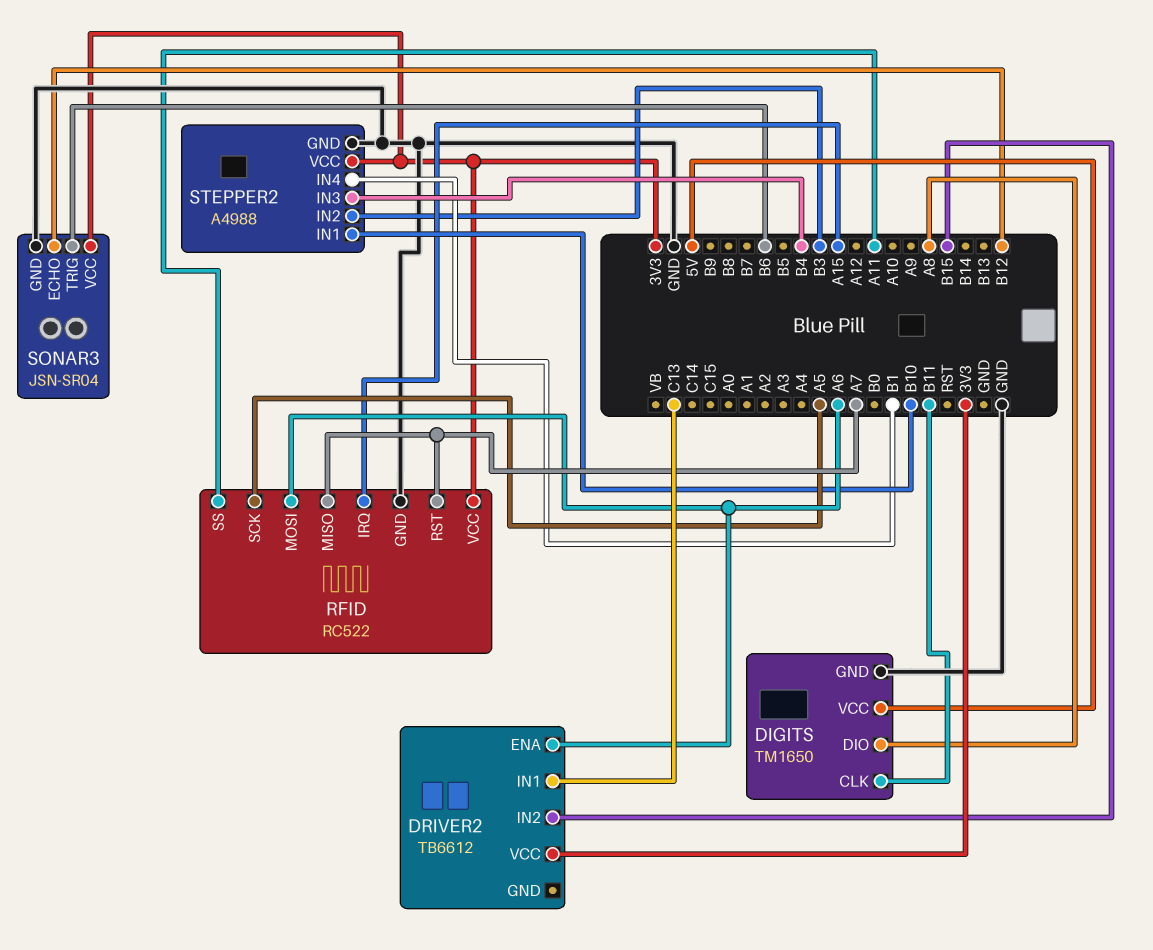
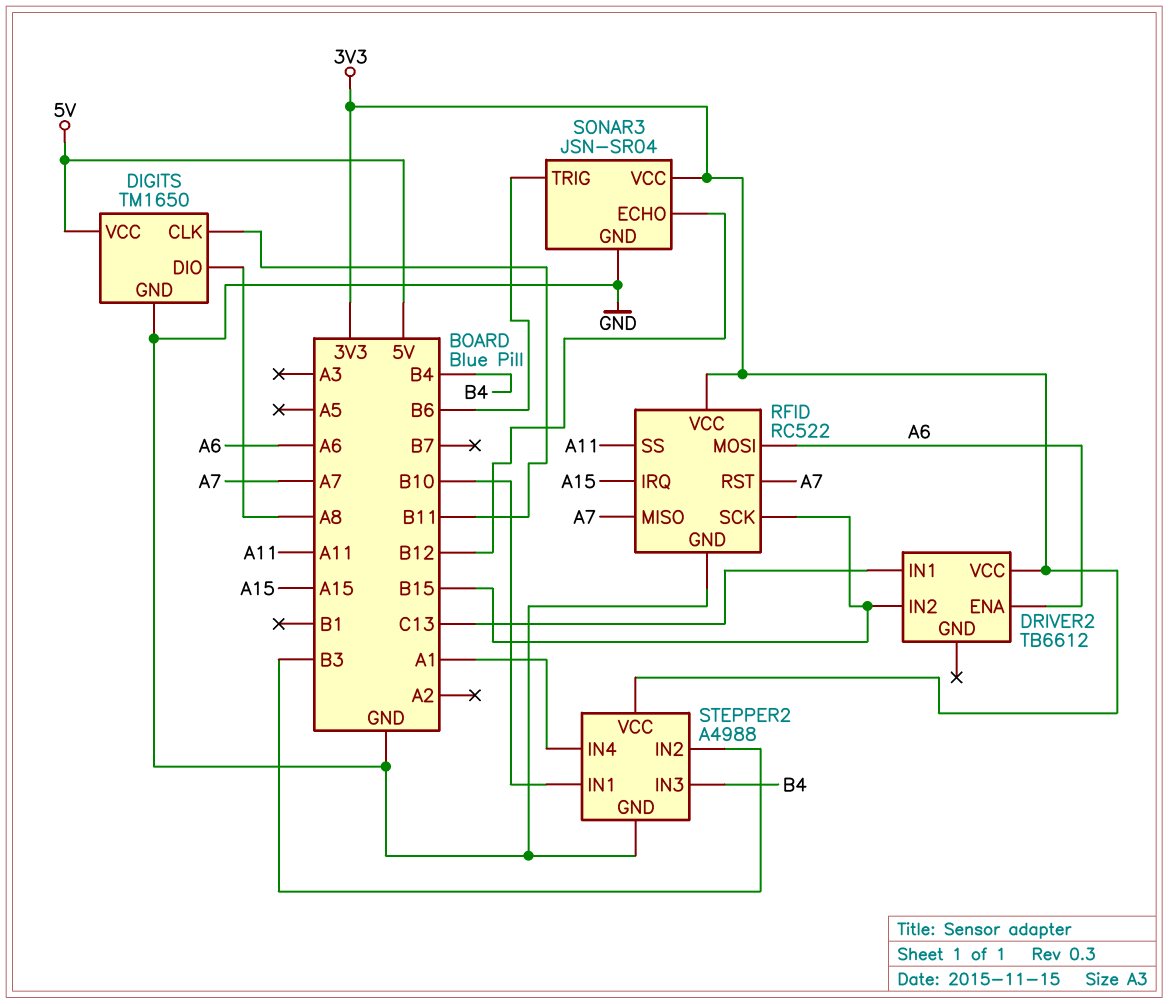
RFID pin SCK: A5 -> B15
STEPPER2 pin IN4: B1 -> A1

